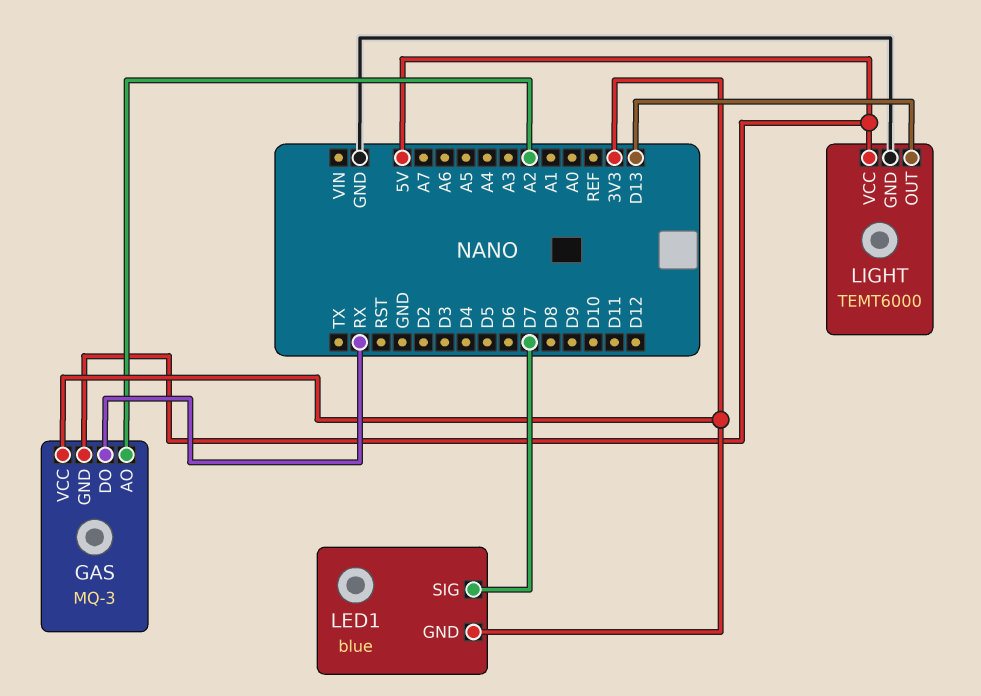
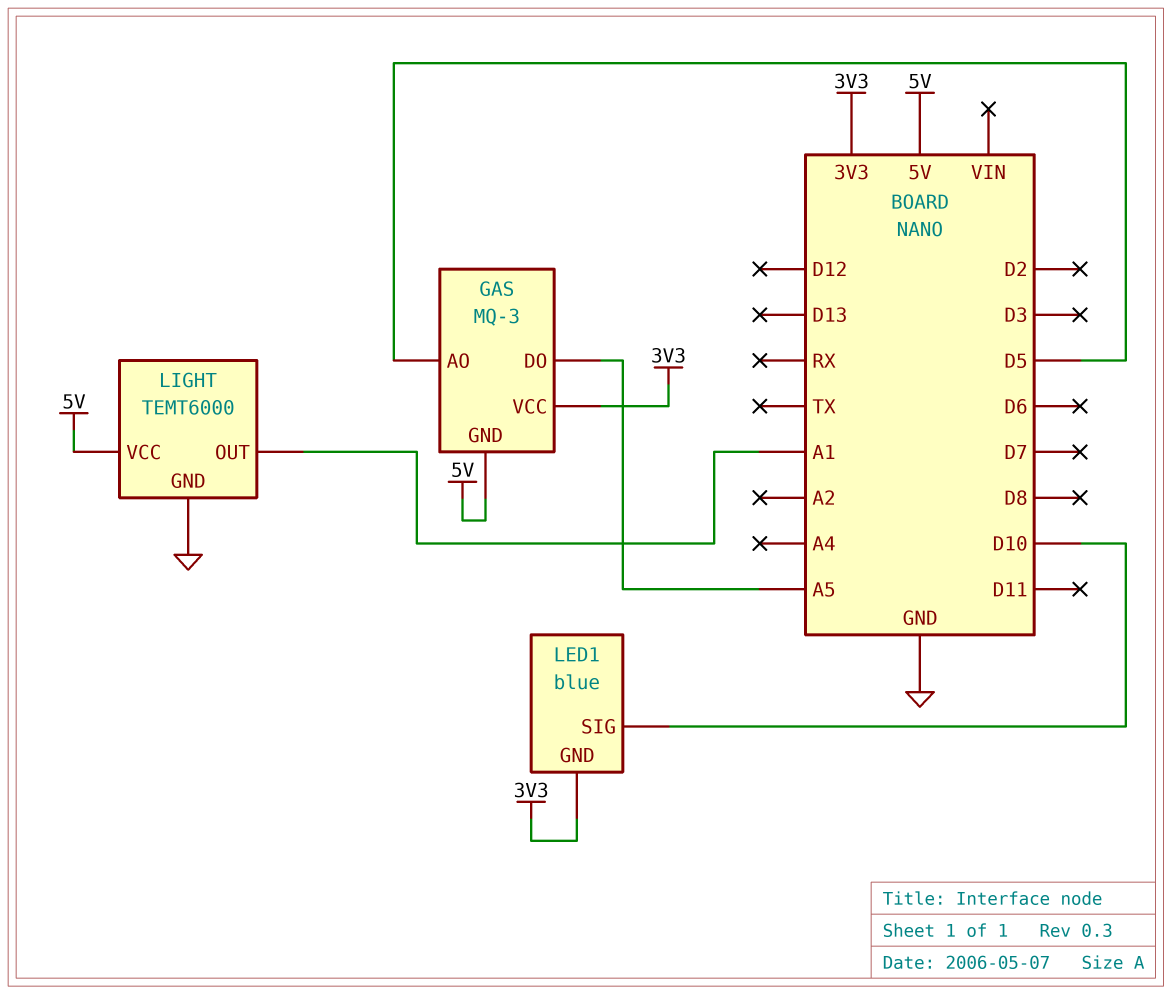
GAS pin AO: A2 -> D5
GAS pin DO: RX -> A5
LED1 pin SIG: D7 -> D10
LIGHT pin OUT: D13 -> A1

